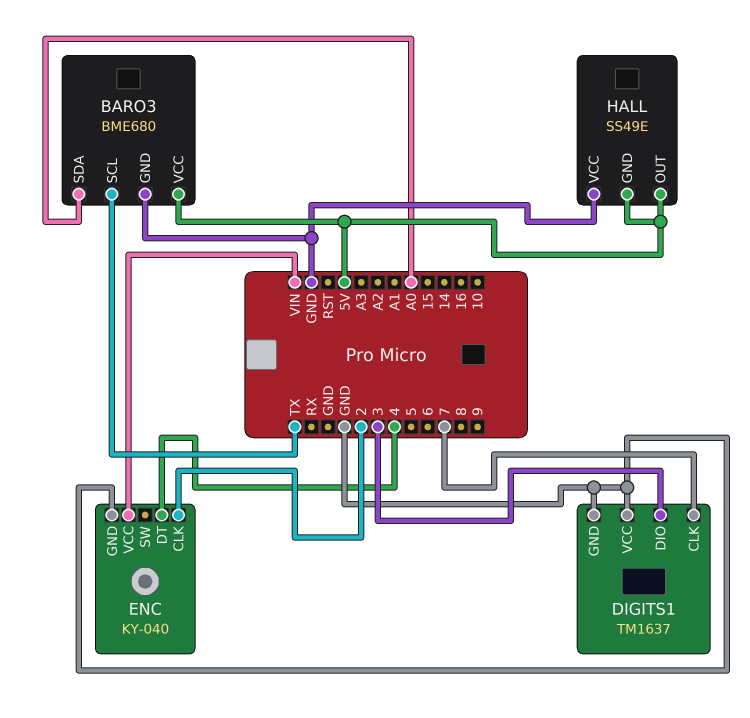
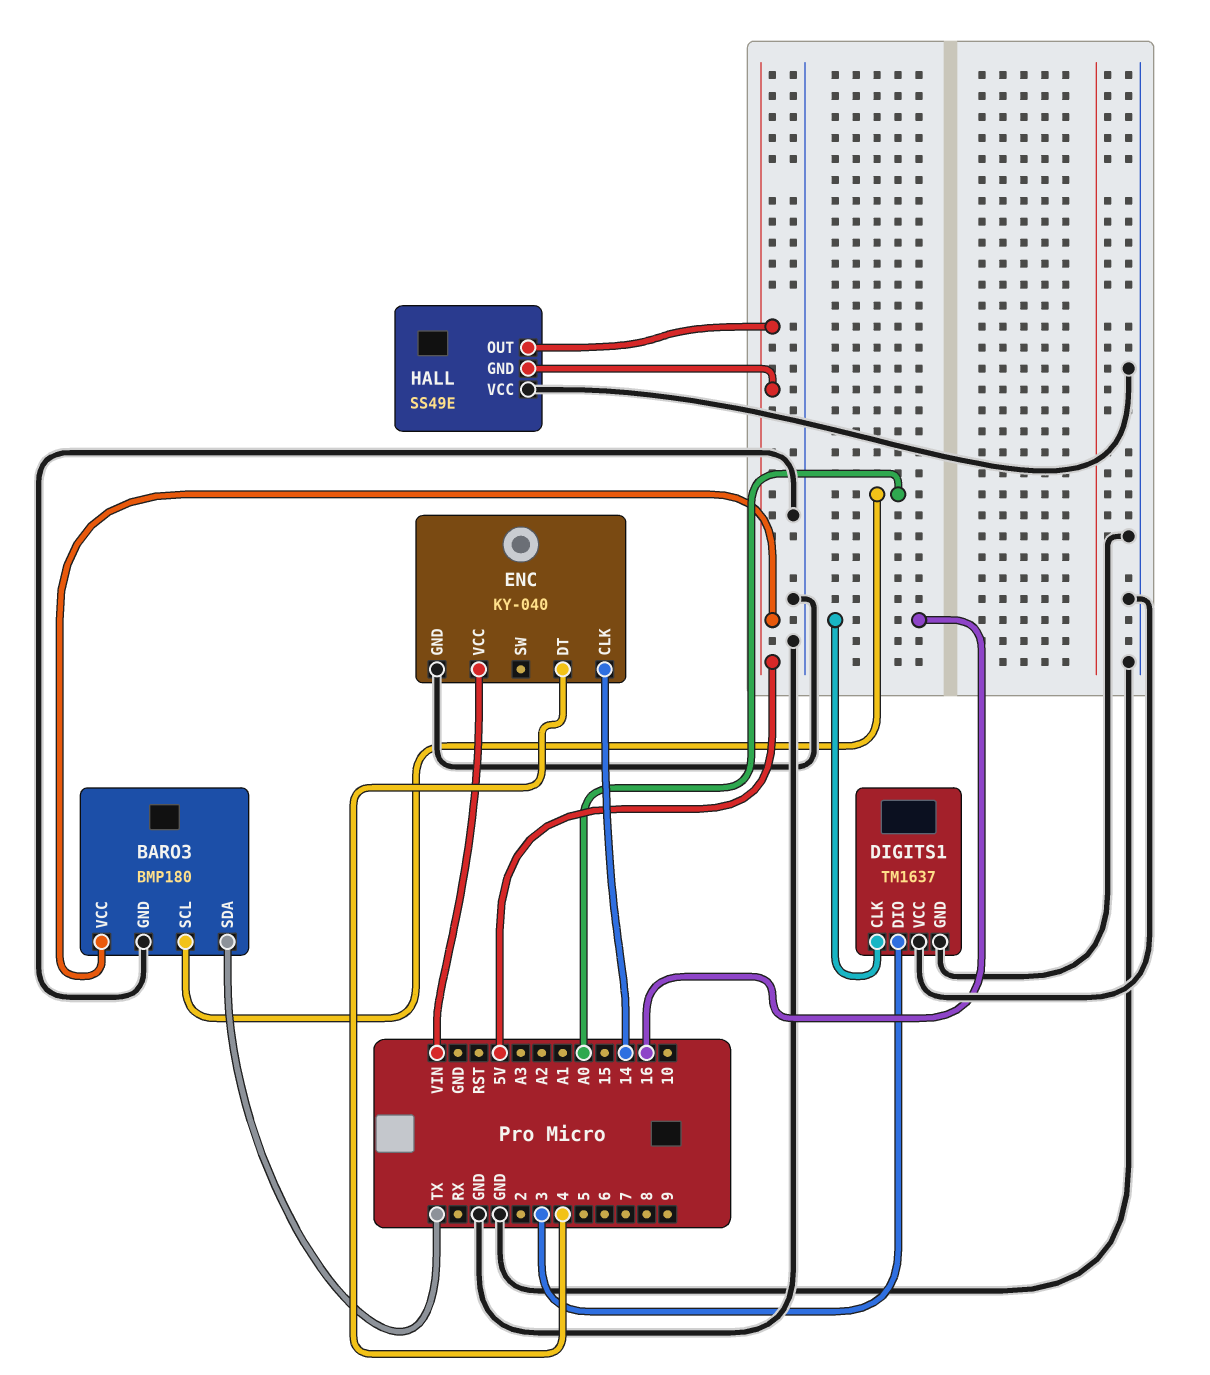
BARO3: BME680 -> BMP180
BARO3 pin SCL: TX -> A0
BARO3 pin SDA: A0 -> TX
DIGITS1 pin CLK: 7 -> 16
ENC pin CLK: 2 -> 14

